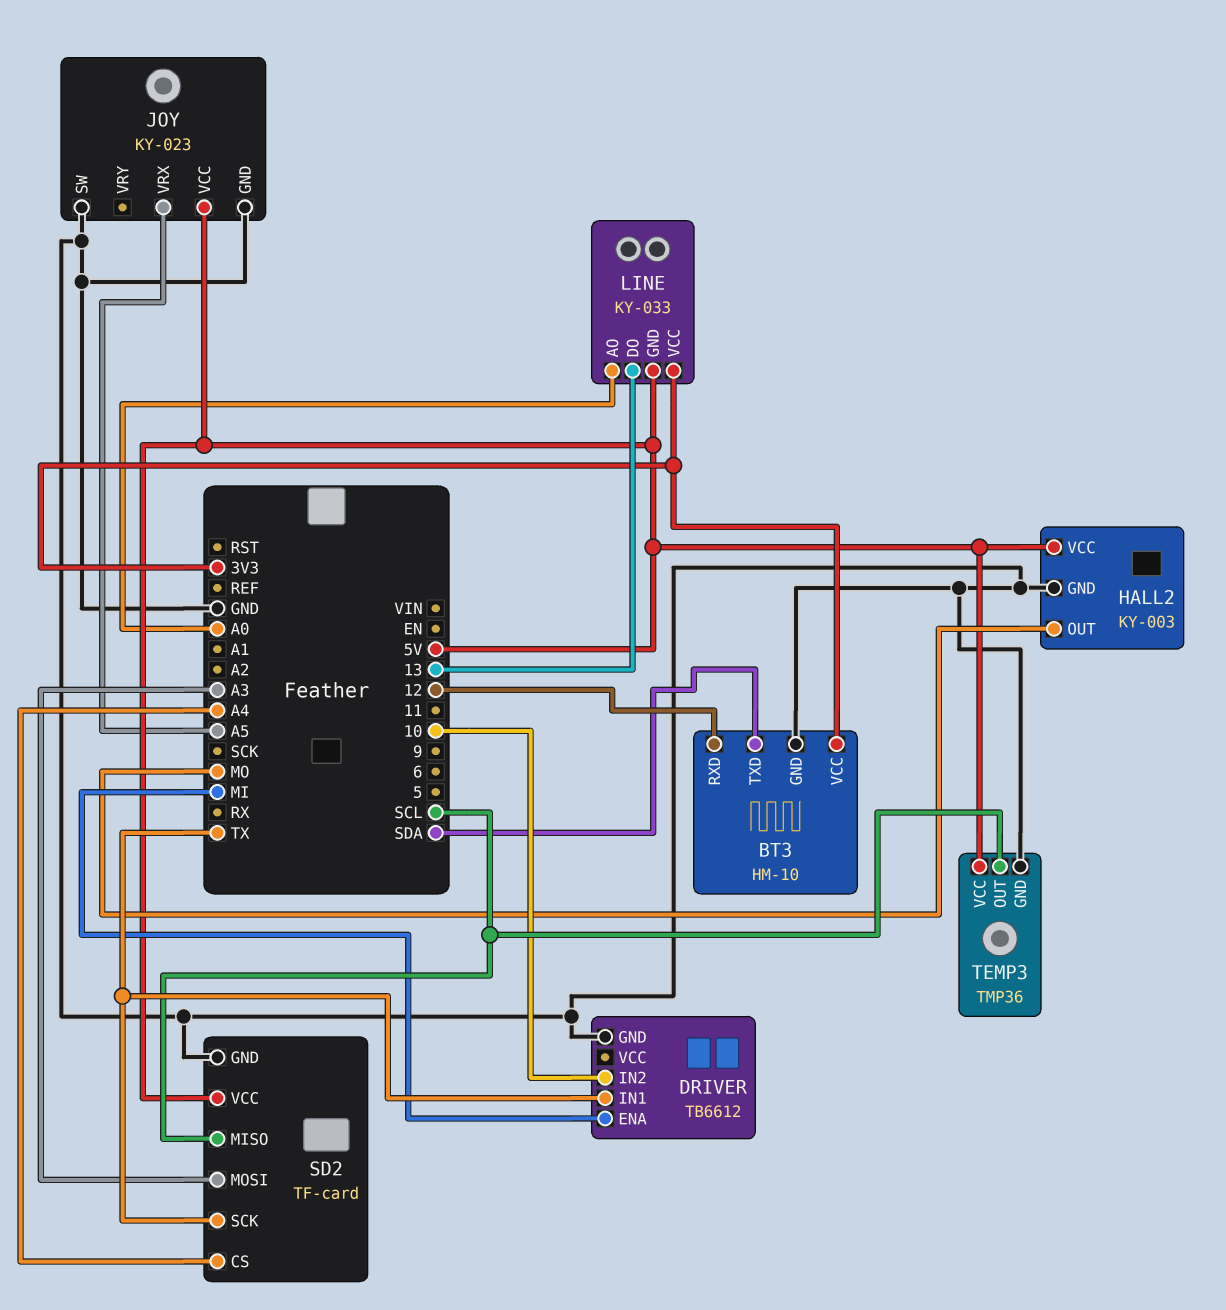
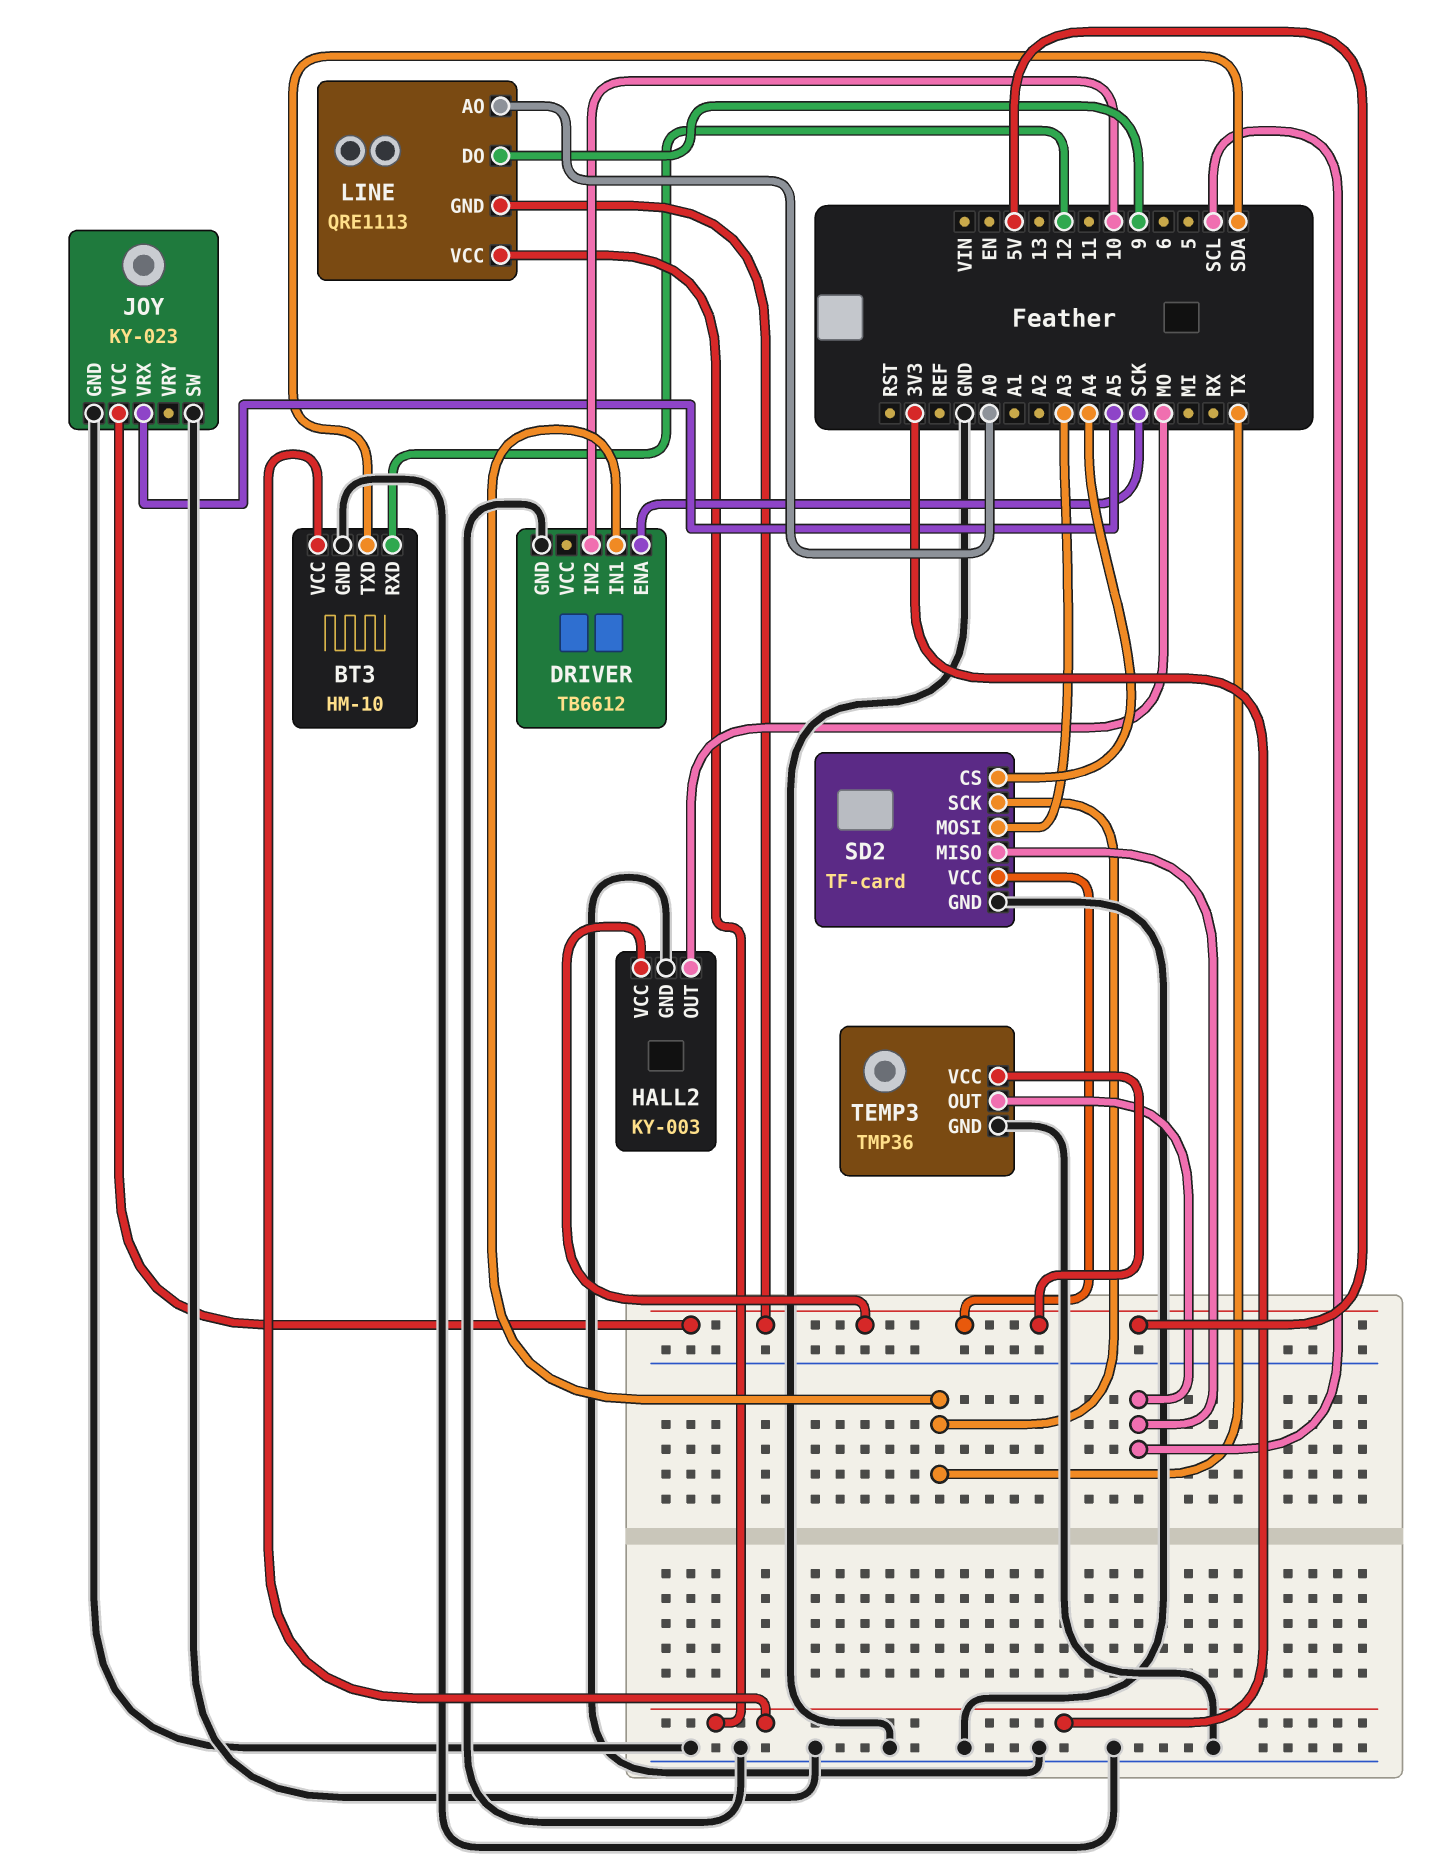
DRIVER pin ENA: MI -> SCK
LINE: KY-033 -> QRE1113
LINE pin DO: 13 -> 9

